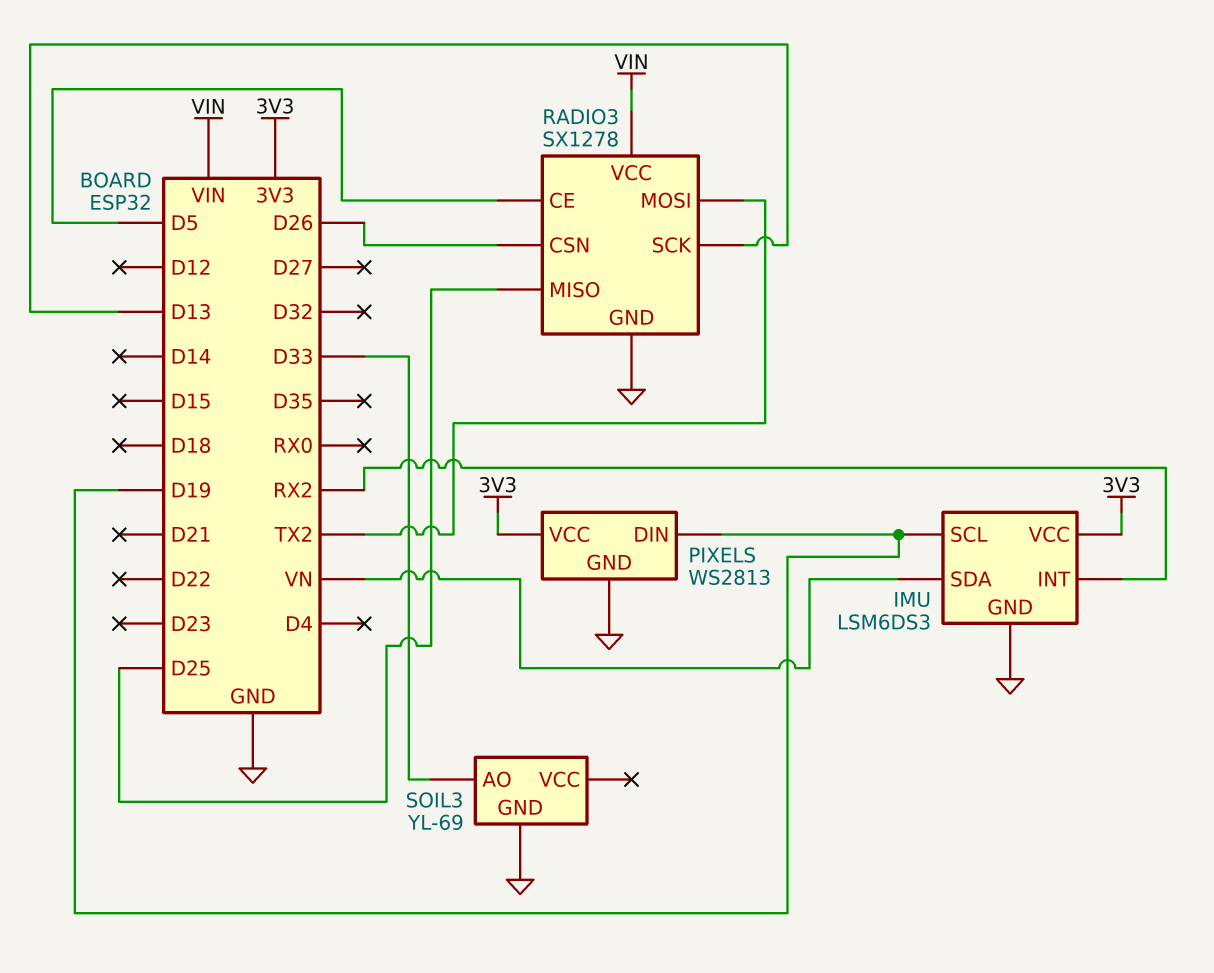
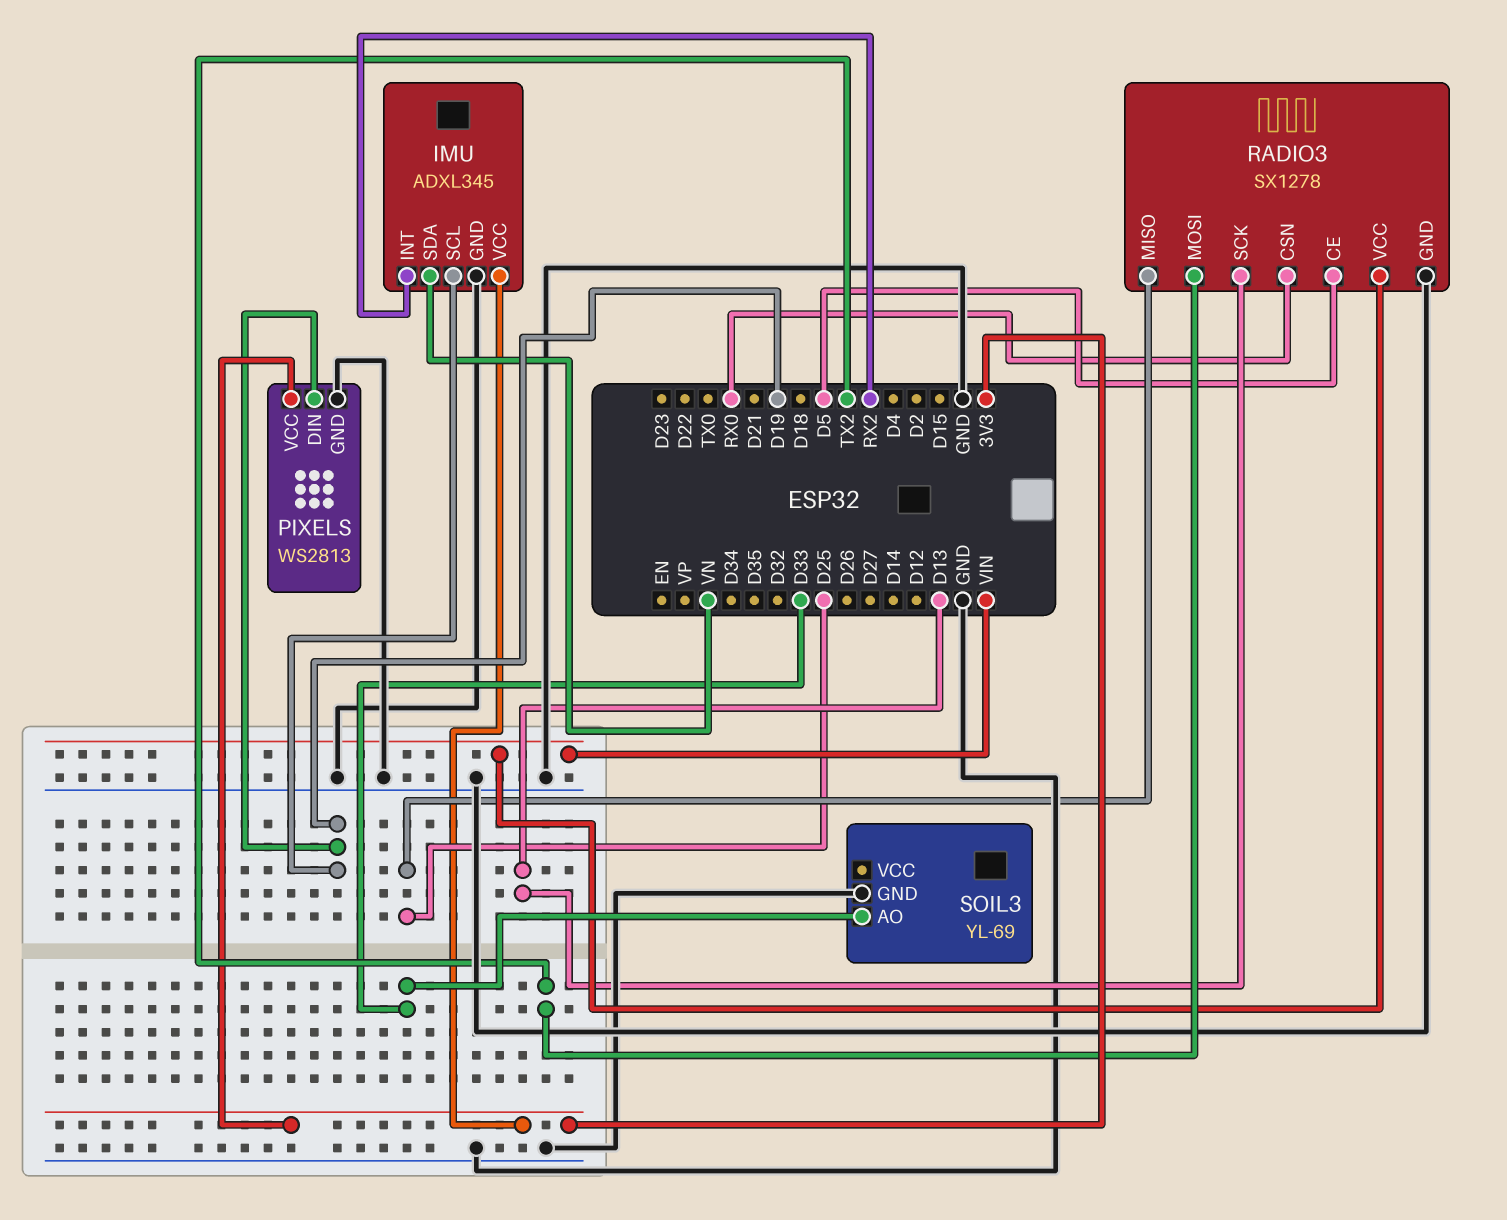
IMU: LSM6DS3 -> ADXL345
RADIO3 pin CSN: D26 -> RX0

